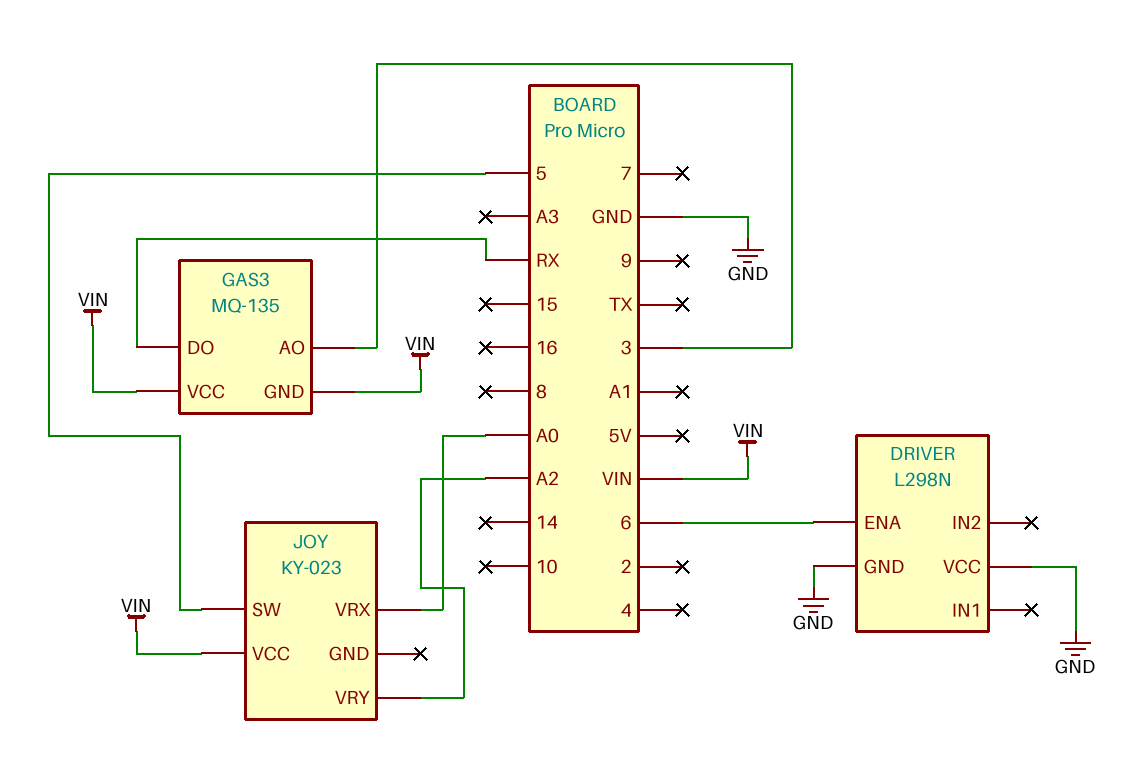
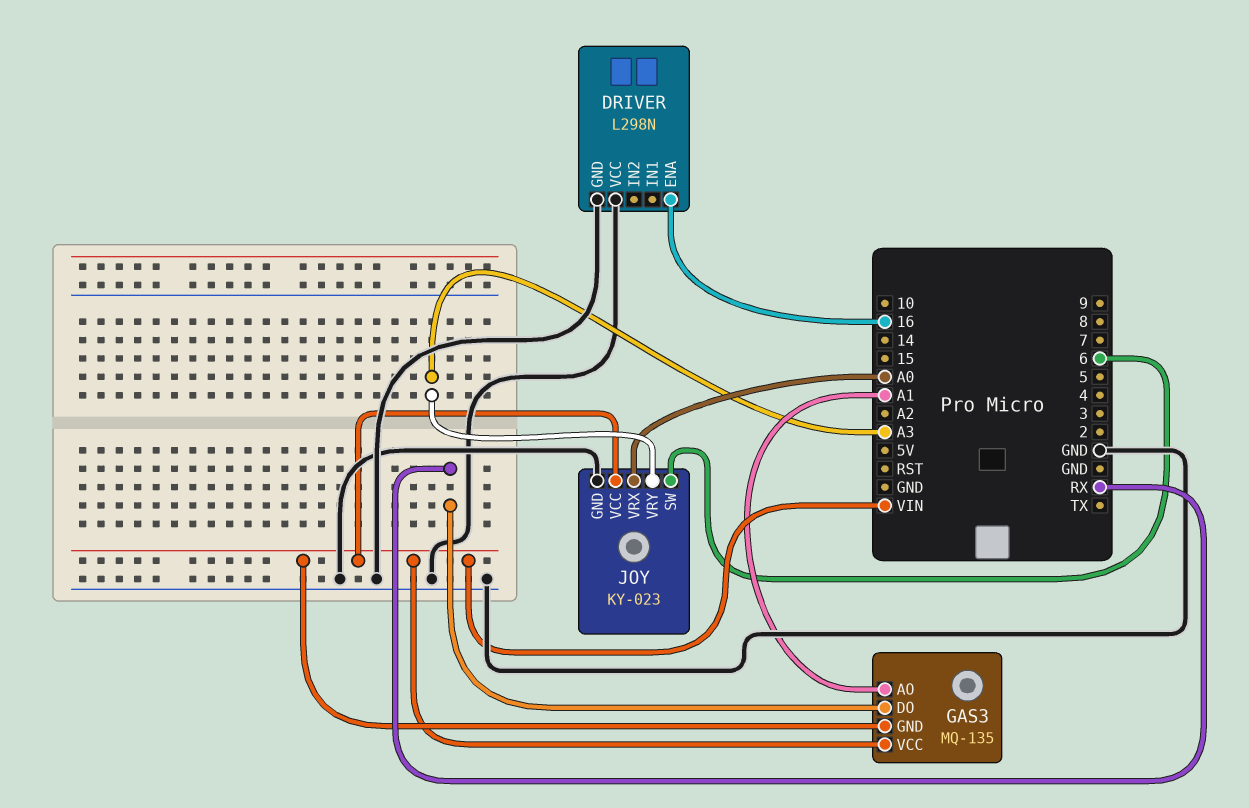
DRIVER pin ENA: 6 -> 16
GAS3 pin AO: 3 -> A1
JOY pin GND: none -> GND
JOY pin SW: 5 -> 6
JOY pin VRY: A2 -> A3

